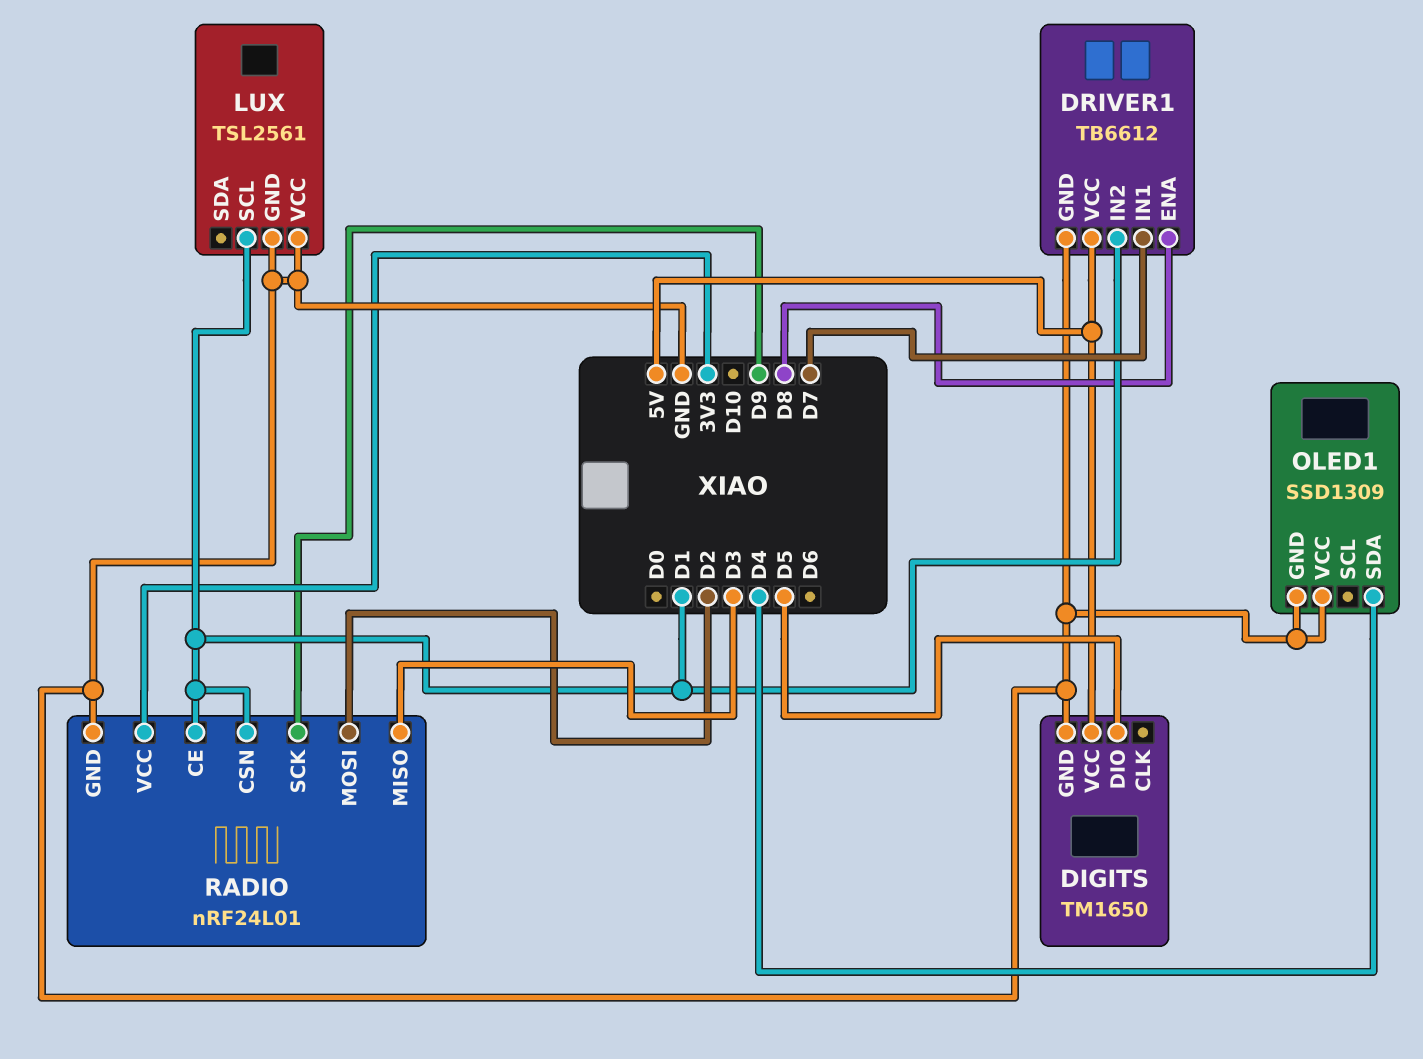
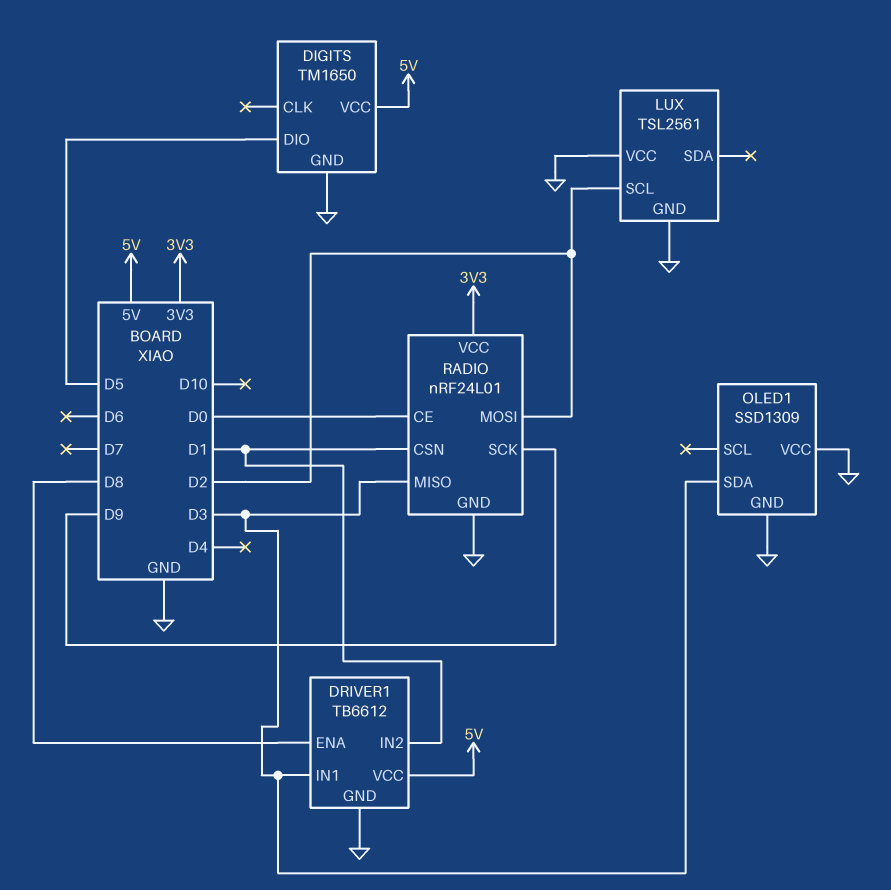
DRIVER1 pin IN1: D7 -> D3
LUX pin SCL: D1 -> D2
OLED1 pin SDA: D4 -> D3
RADIO pin CE: D1 -> D0

